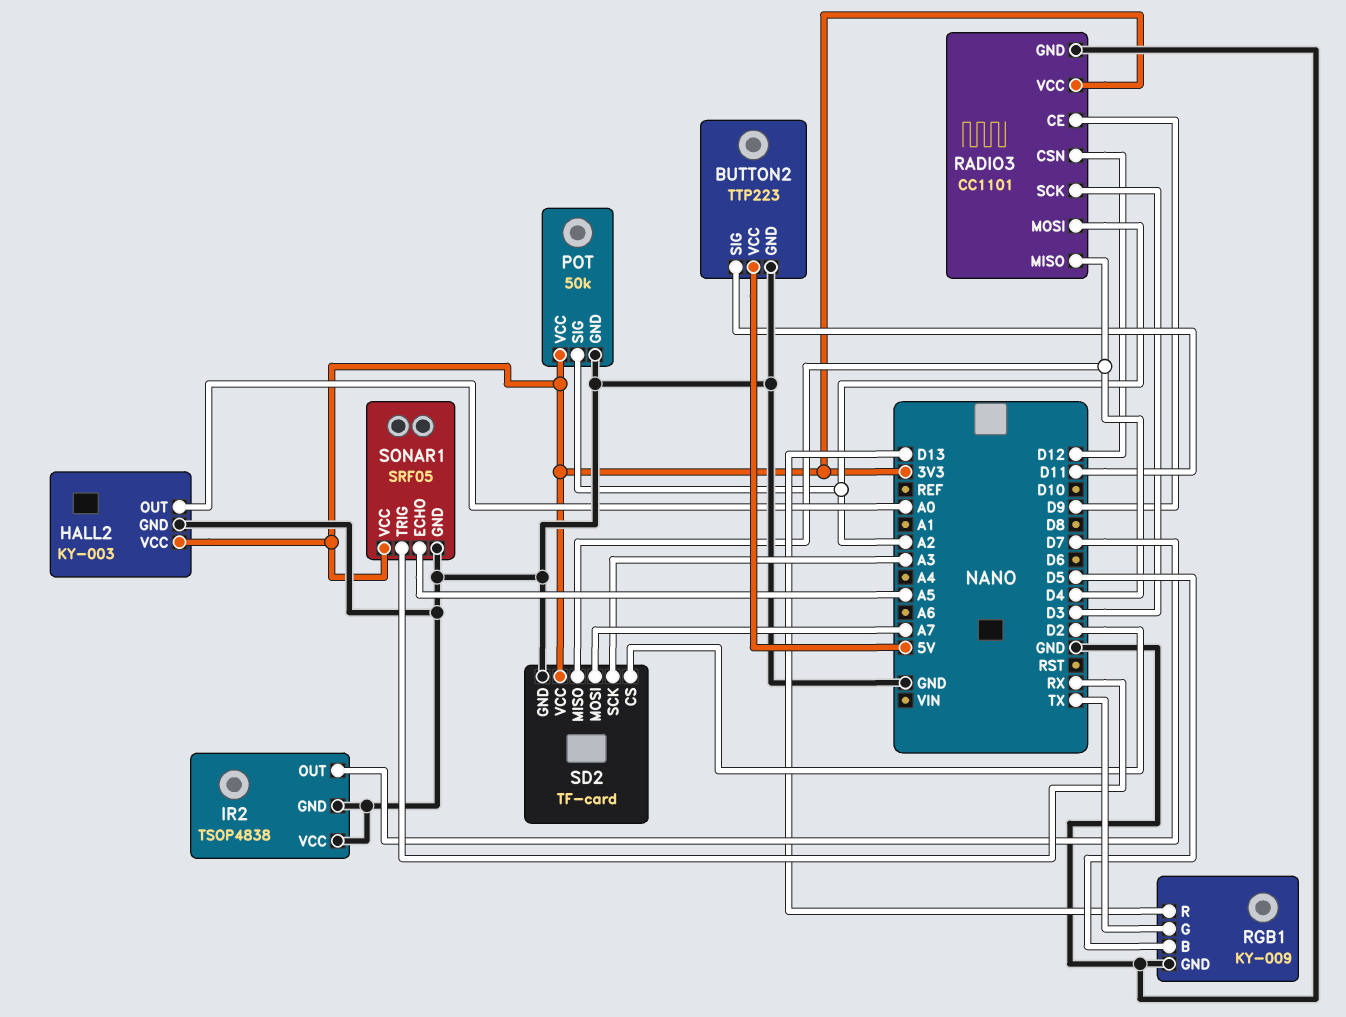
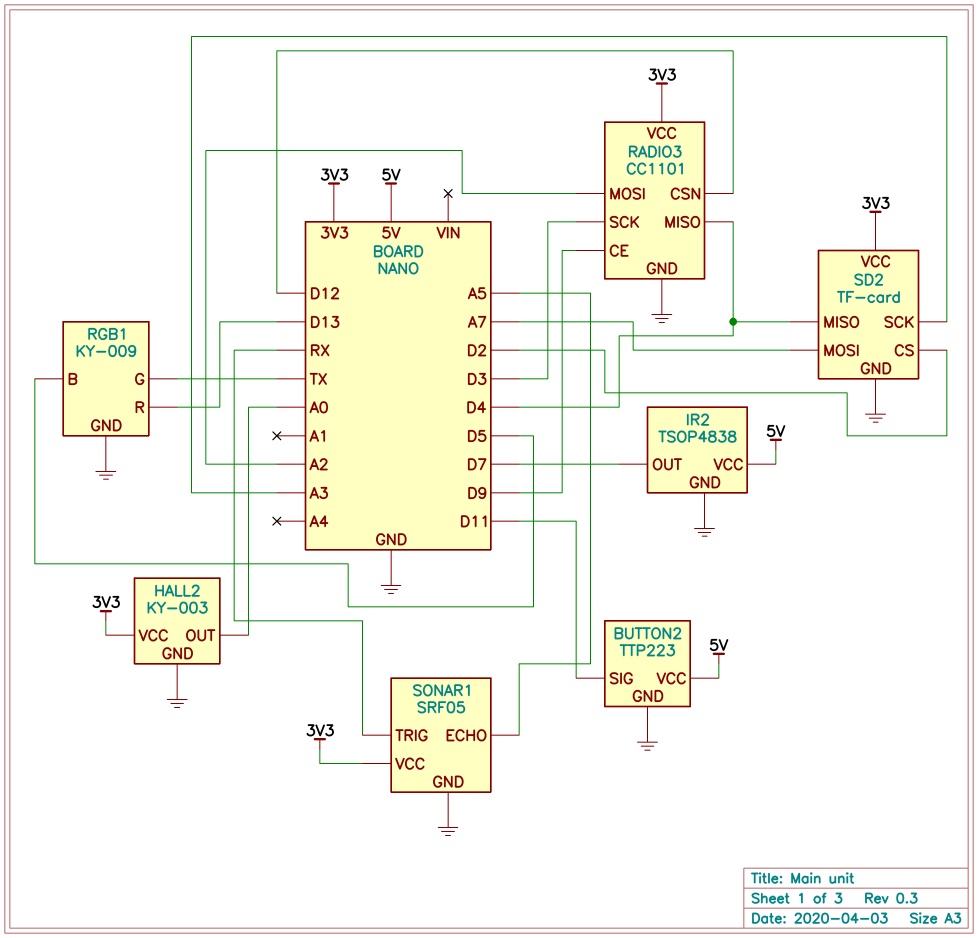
IR2 pin VCC: GND -> 5V
POT: 50k -> none
POT pin GND: GND -> none
POT pin SIG: A2 -> none
POT pin VCC: 3V3 -> none

